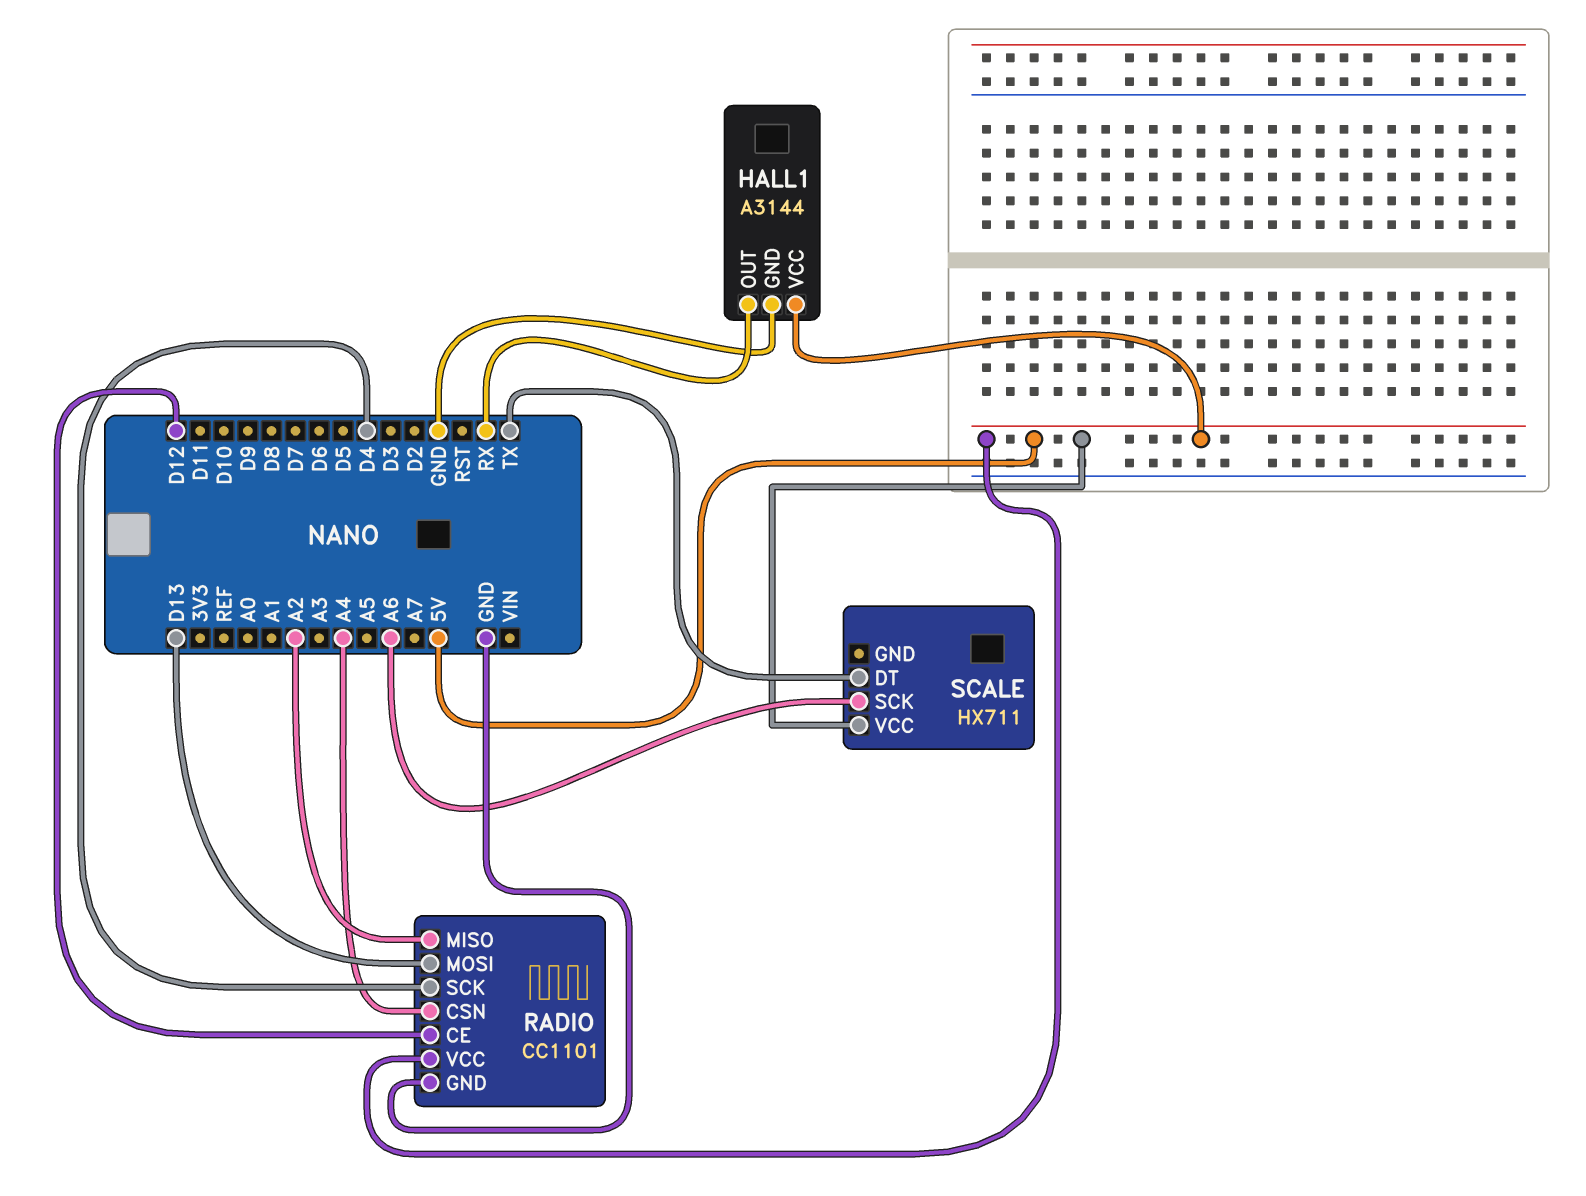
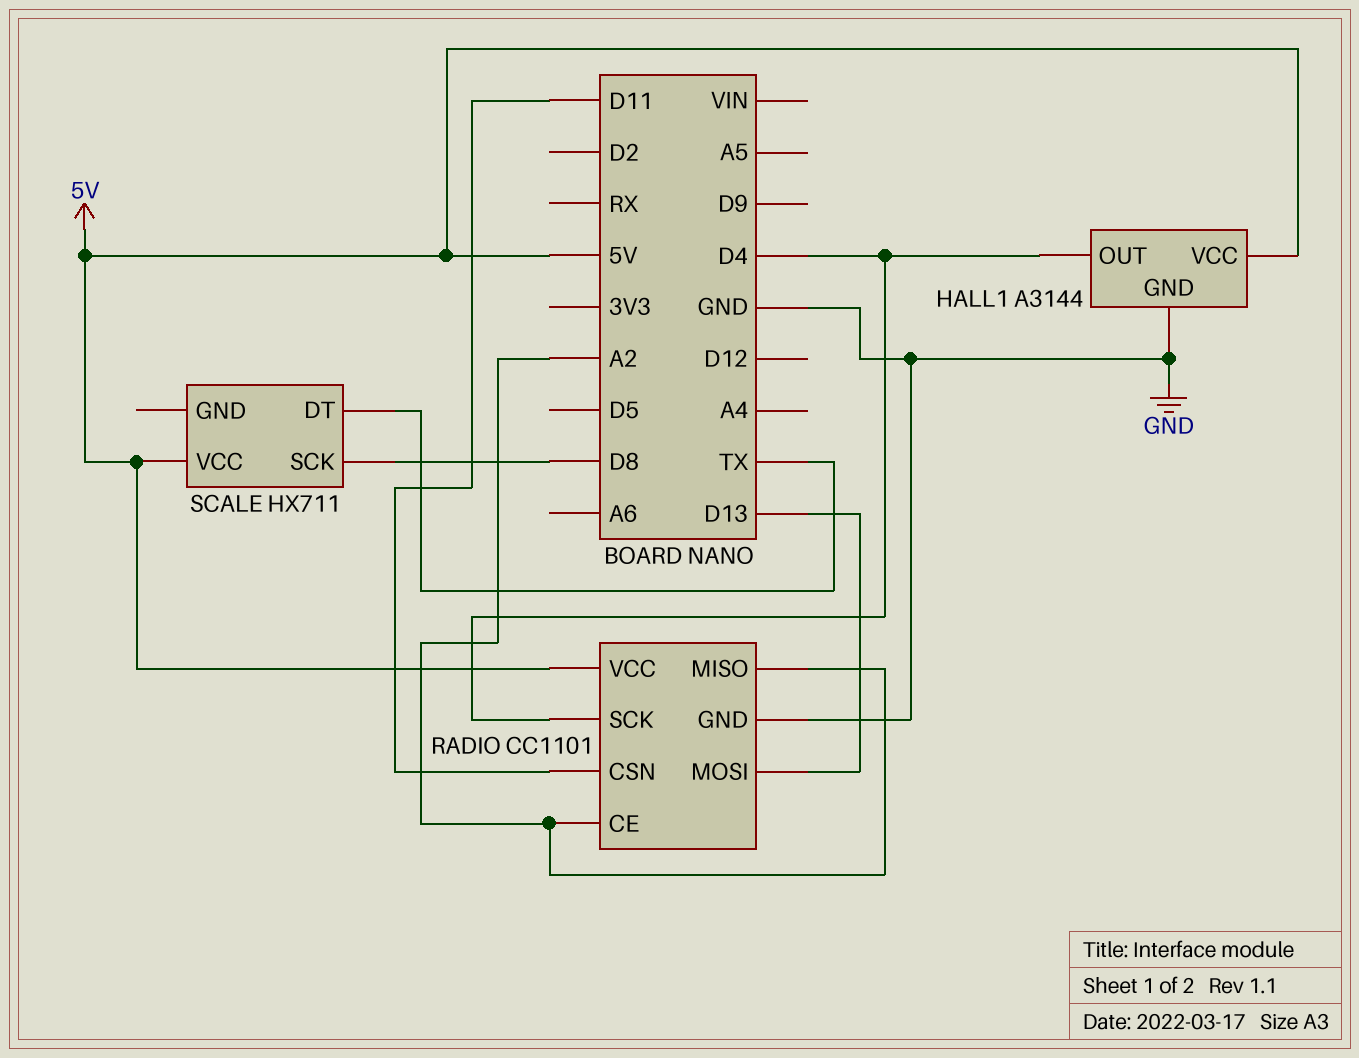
HALL1 pin OUT: RX -> D4
RADIO pin CE: D12 -> A2
RADIO pin CSN: A4 -> D11
SCALE pin SCK: A6 -> D8

